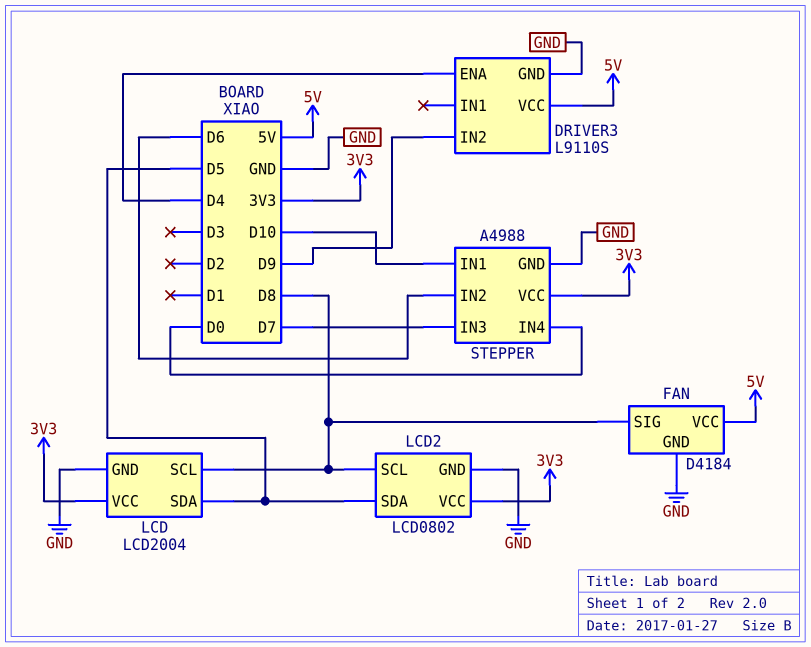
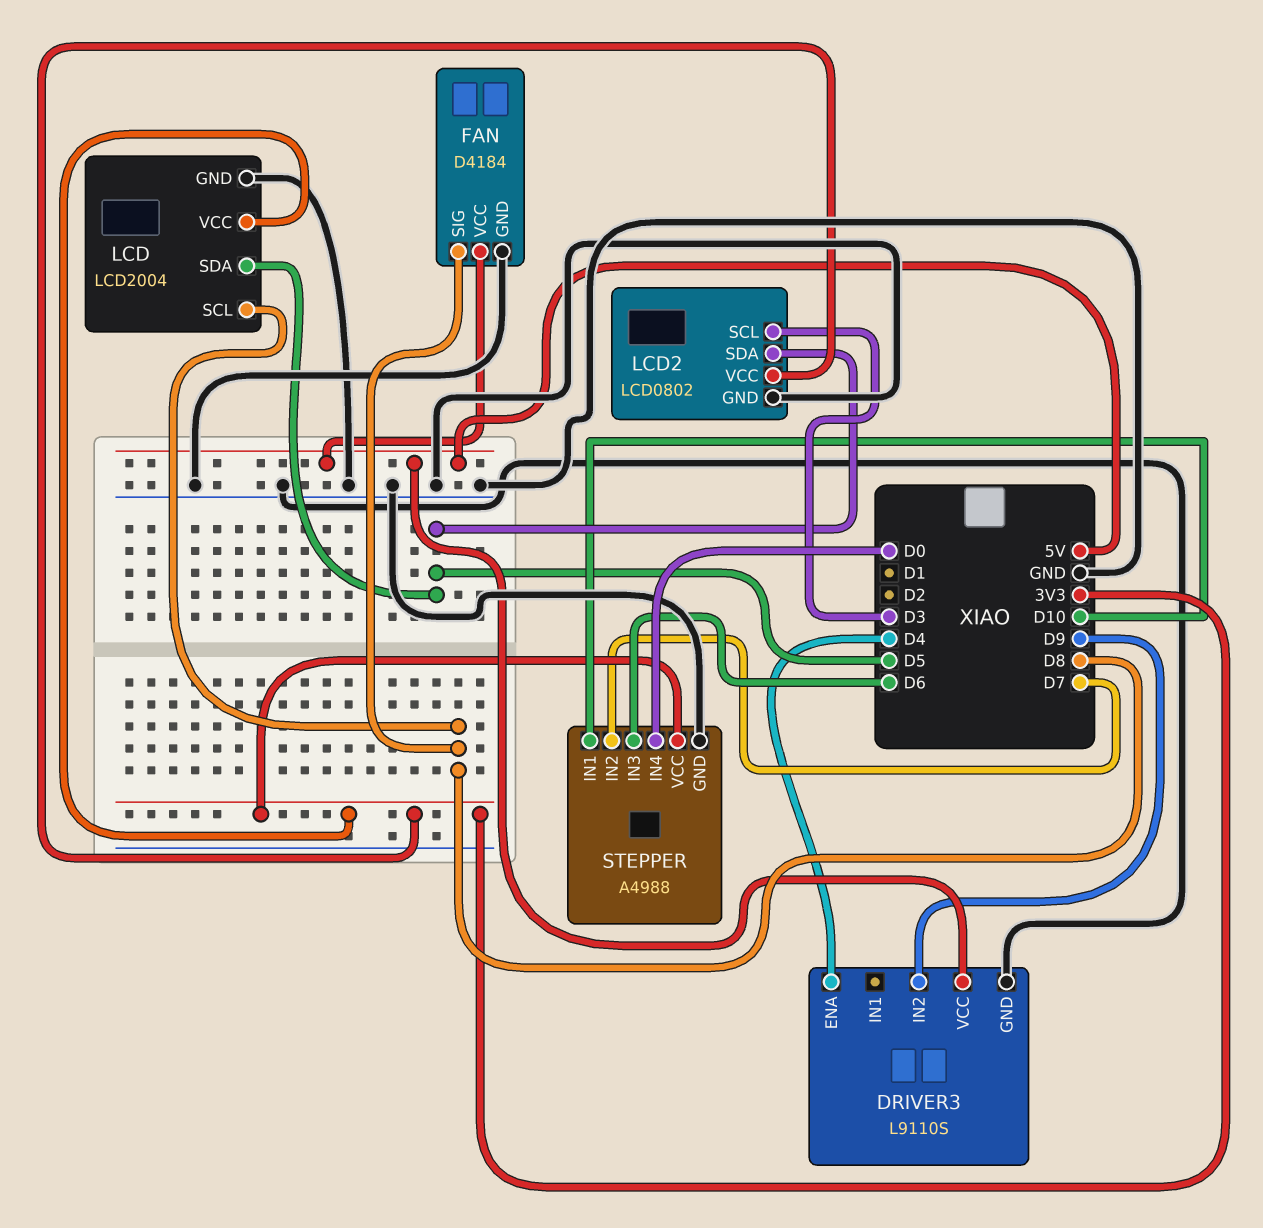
LCD2 pin SCL: D8 -> D3
STEPPER pin IN2: D6 -> D7
STEPPER pin IN3: D7 -> D6

